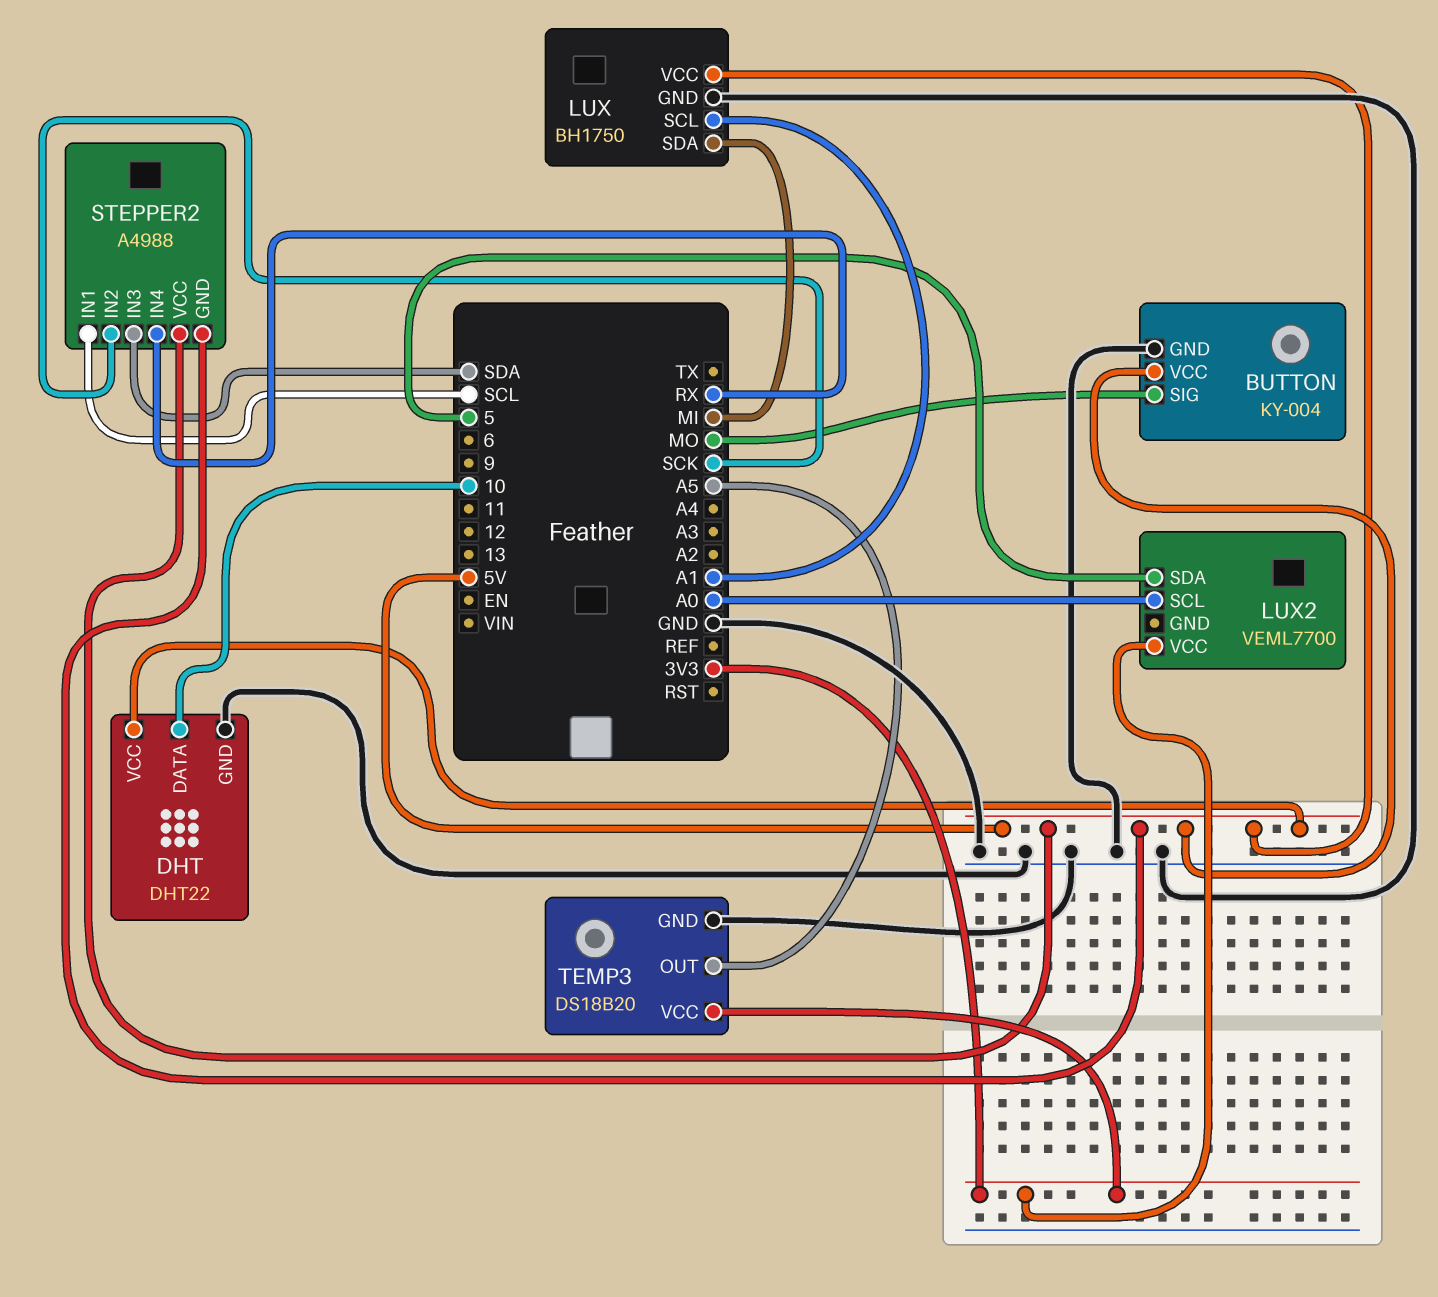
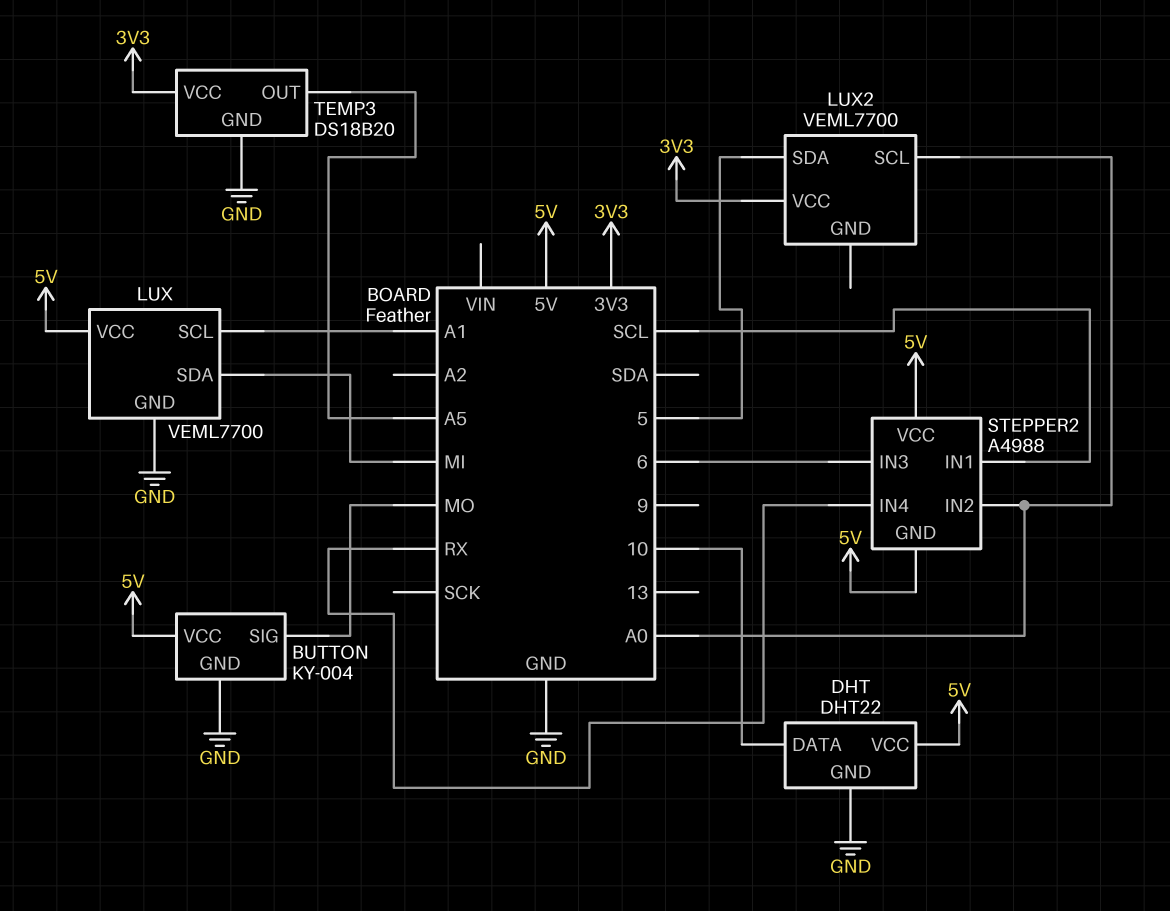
LUX: BH1750 -> VEML7700
STEPPER2 pin IN2: SCK -> A0
STEPPER2 pin IN3: SDA -> 6

